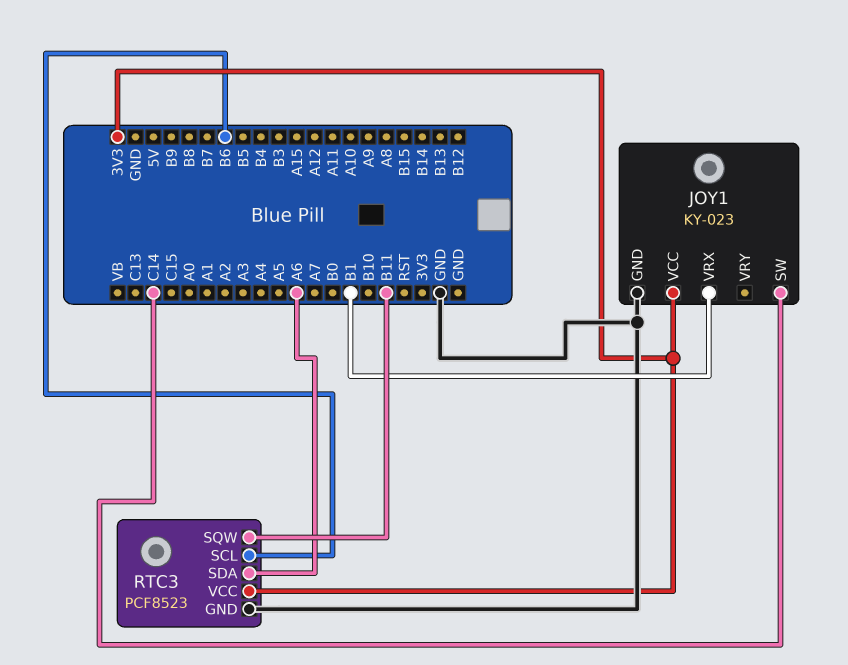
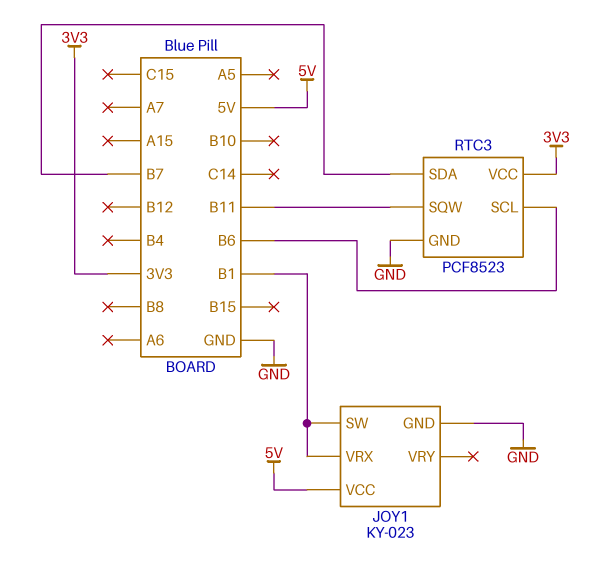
JOY1 pin SW: C14 -> B1
JOY1 pin VCC: 3V3 -> 5V
RTC3 pin SDA: A6 -> B7

